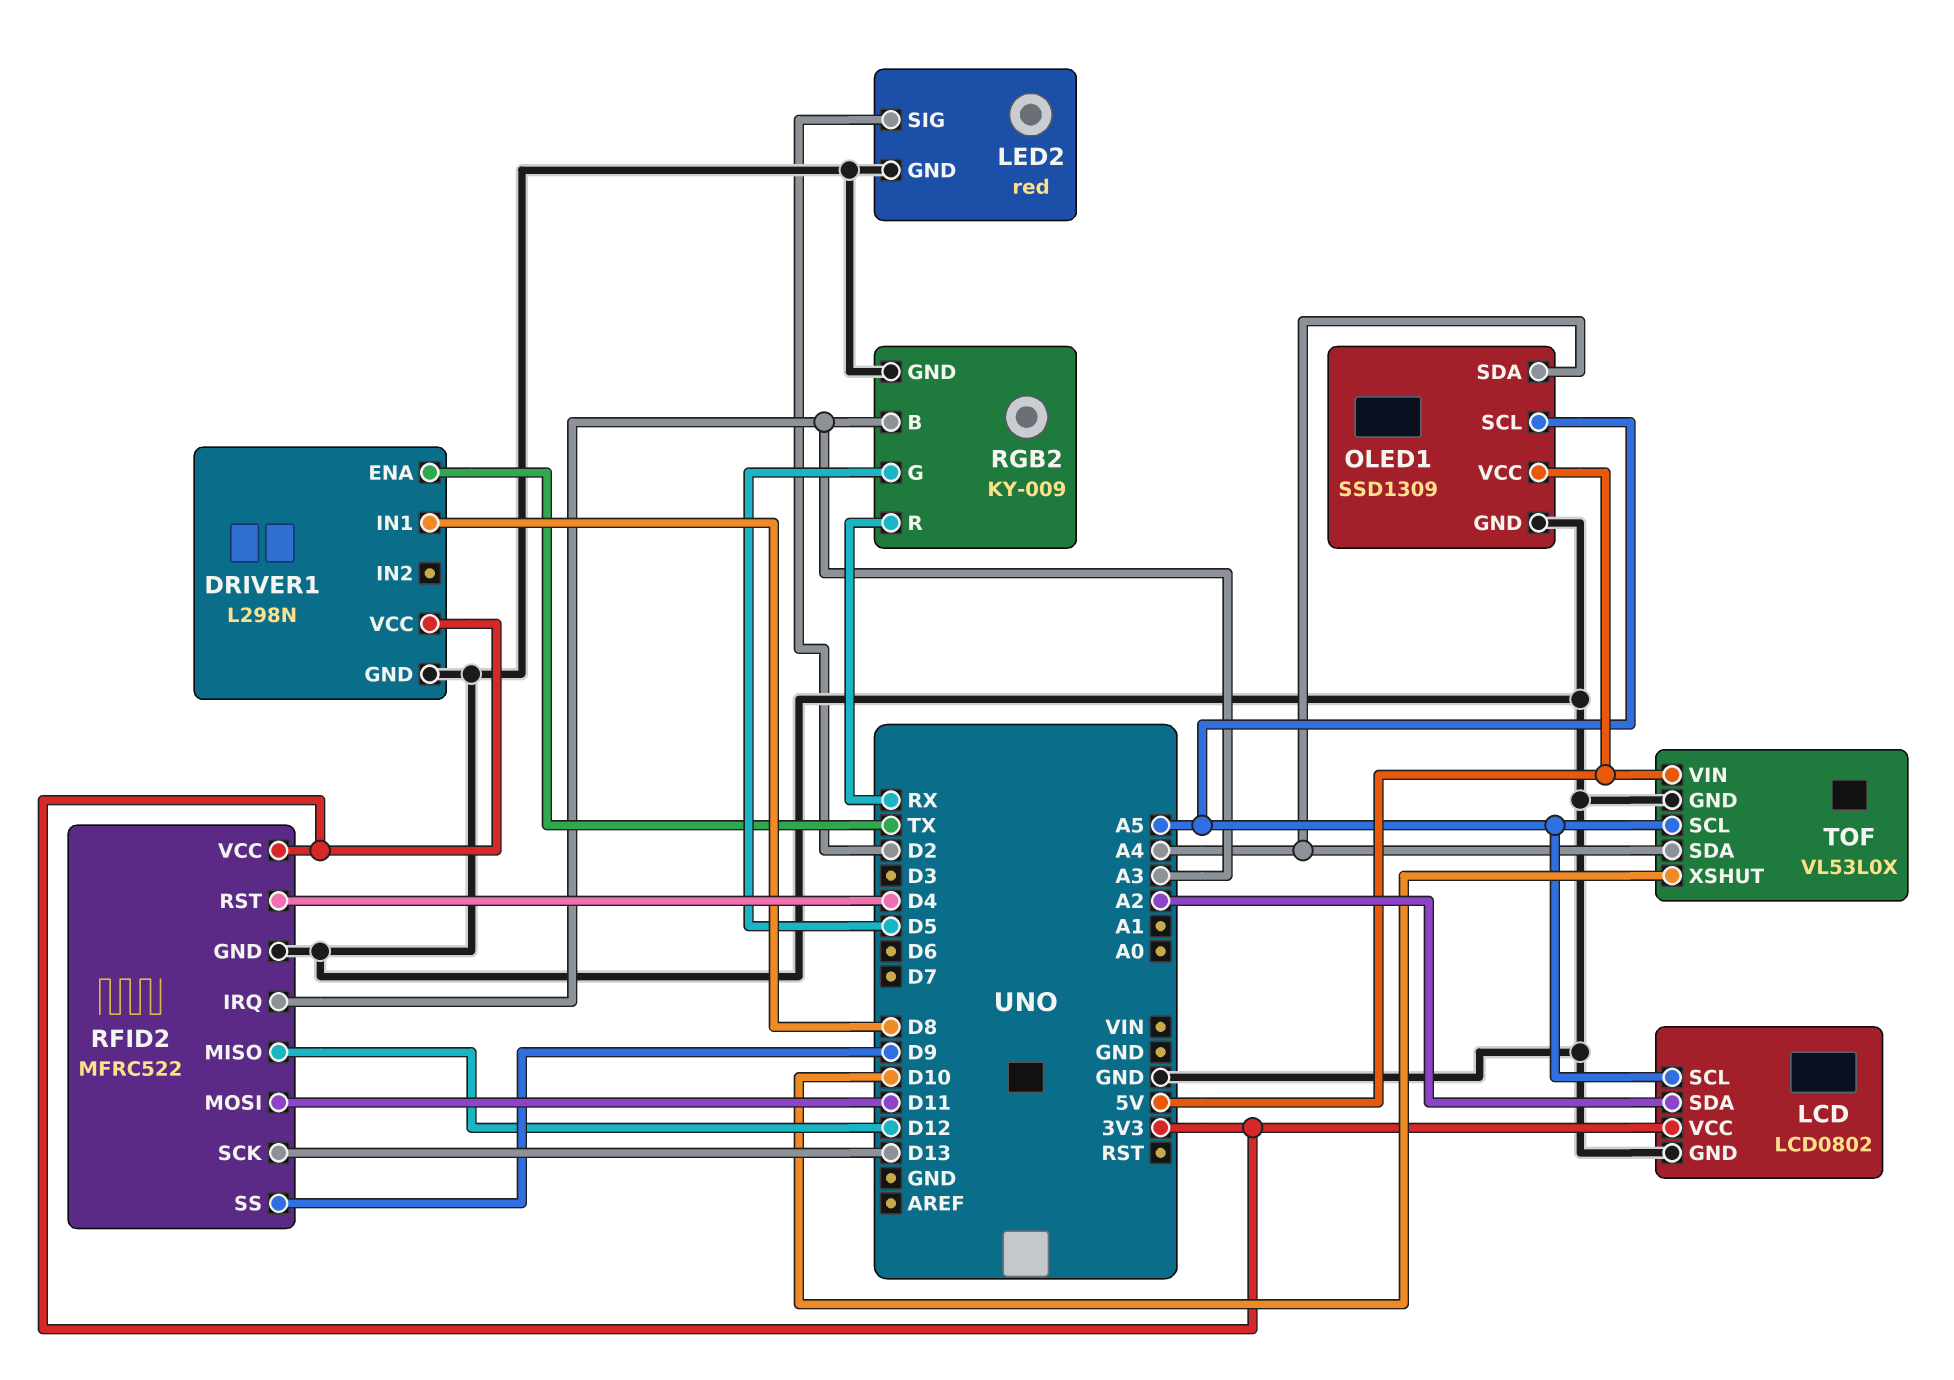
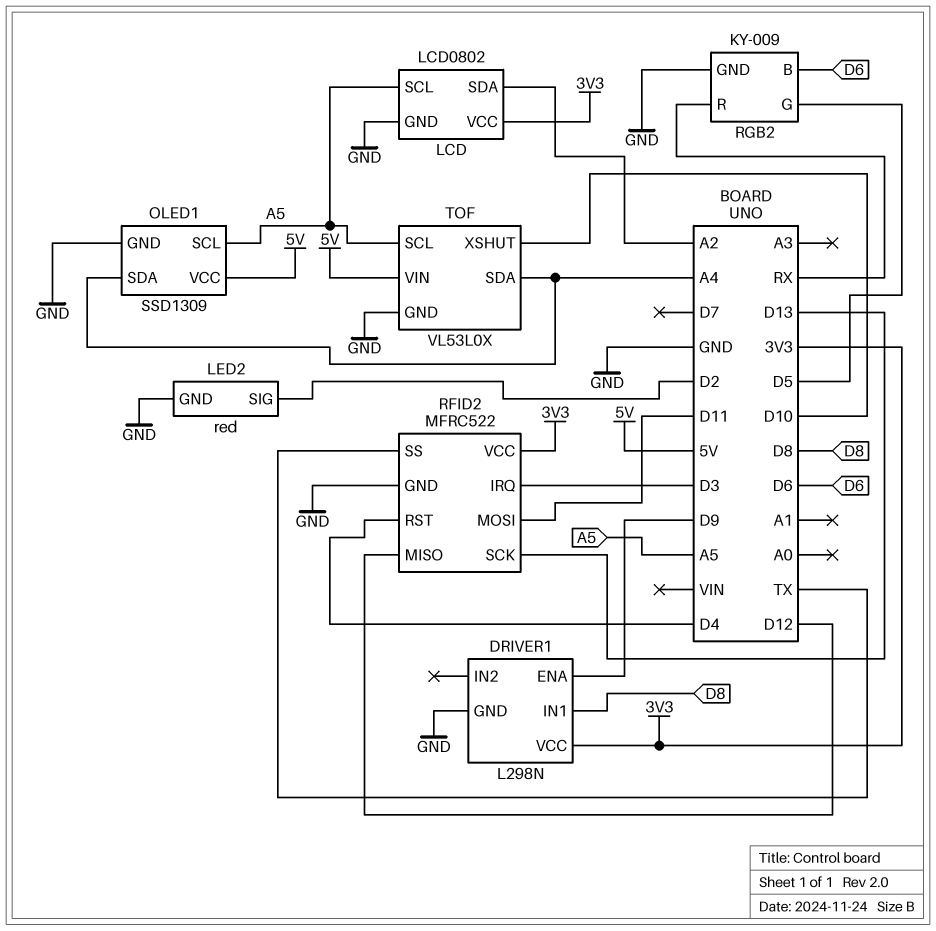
DRIVER1 pin ENA: TX -> D9
RFID2 pin IRQ: A3 -> D3
RFID2 pin SS: D9 -> TX
RGB2 pin B: A3 -> D6

